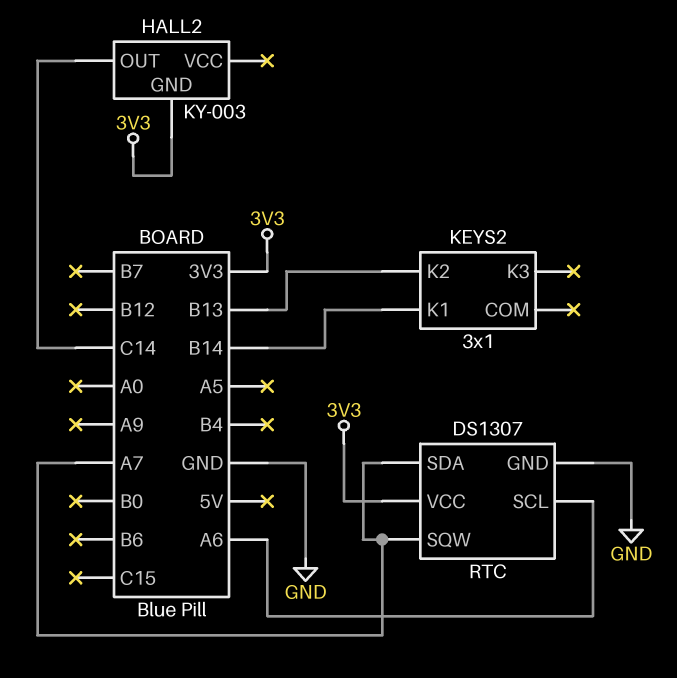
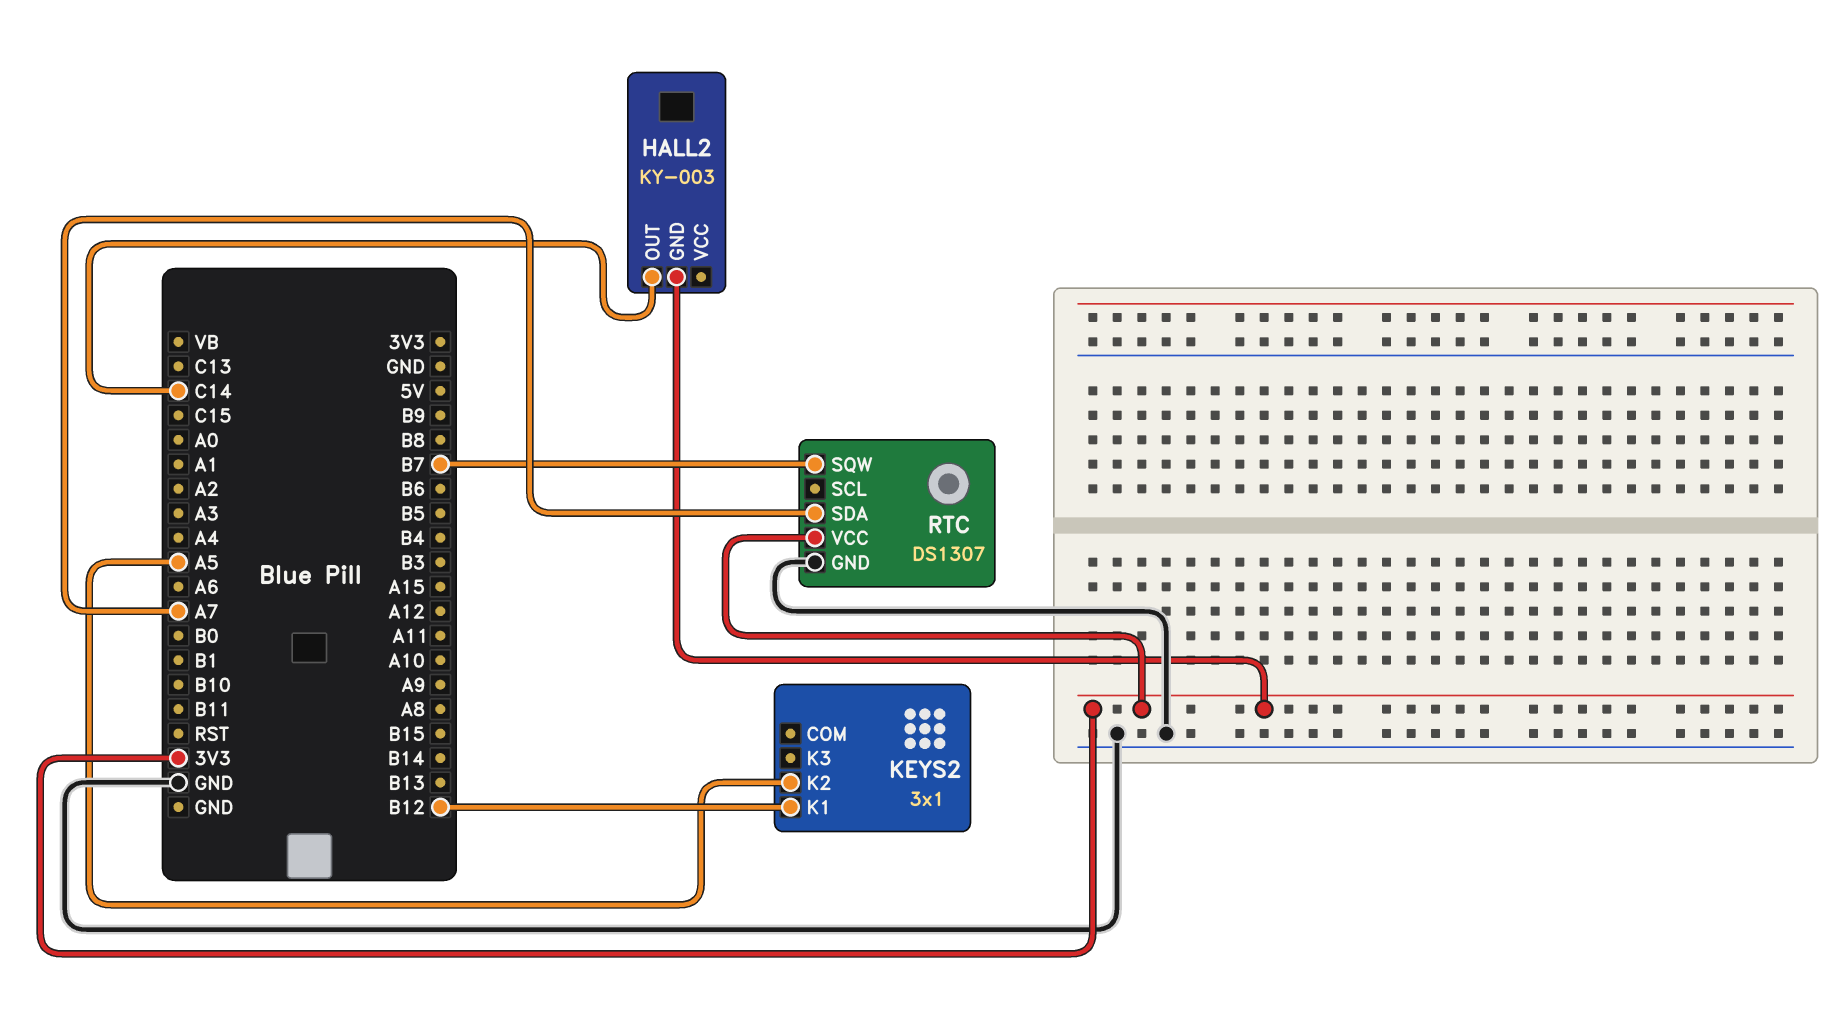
KEYS2 pin K1: B14 -> B12
KEYS2 pin K2: B13 -> A5
RTC pin SCL: A6 -> none
RTC pin SQW: A7 -> B7

